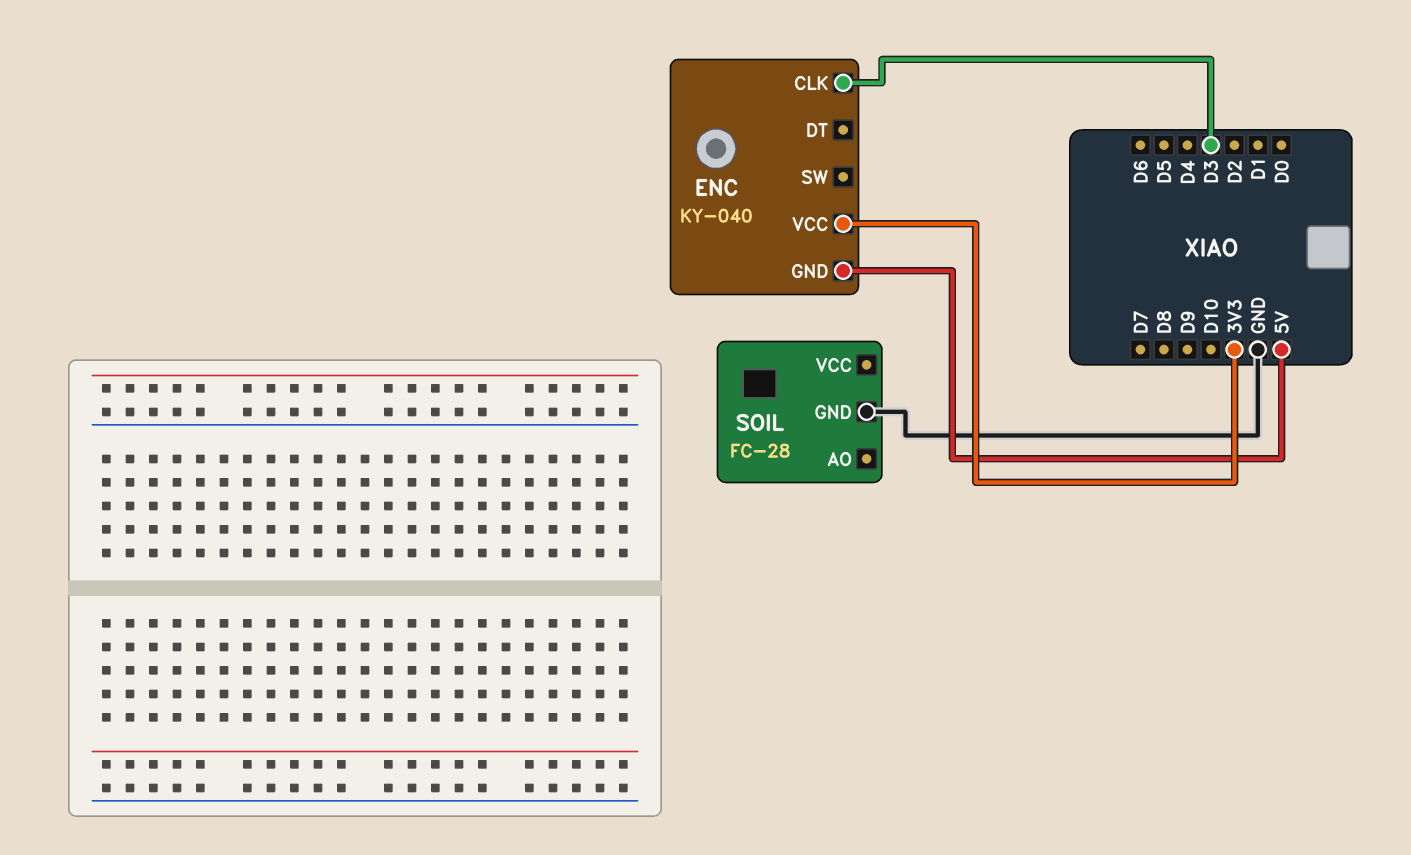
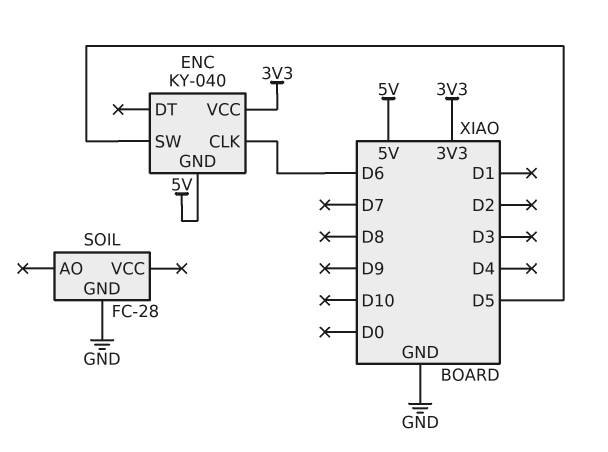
ENC pin CLK: D3 -> D6
ENC pin SW: none -> D5

